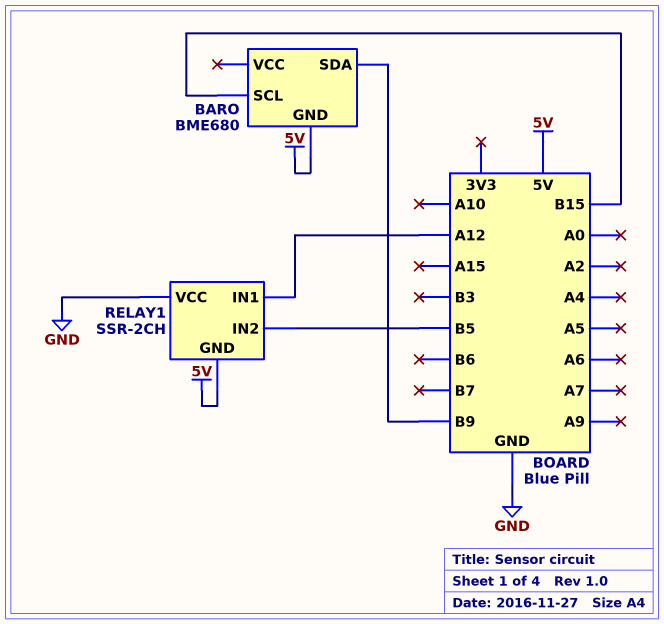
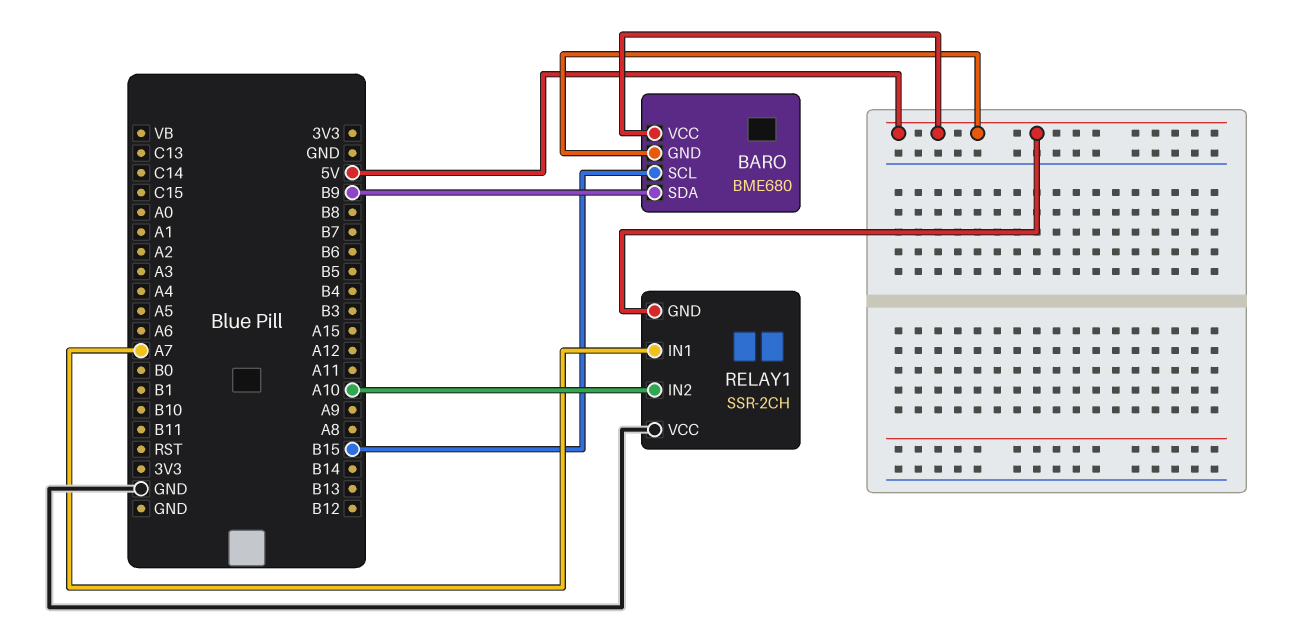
BARO pin VCC: none -> 5V
RELAY1 pin IN1: A12 -> A7
RELAY1 pin IN2: B5 -> A10

